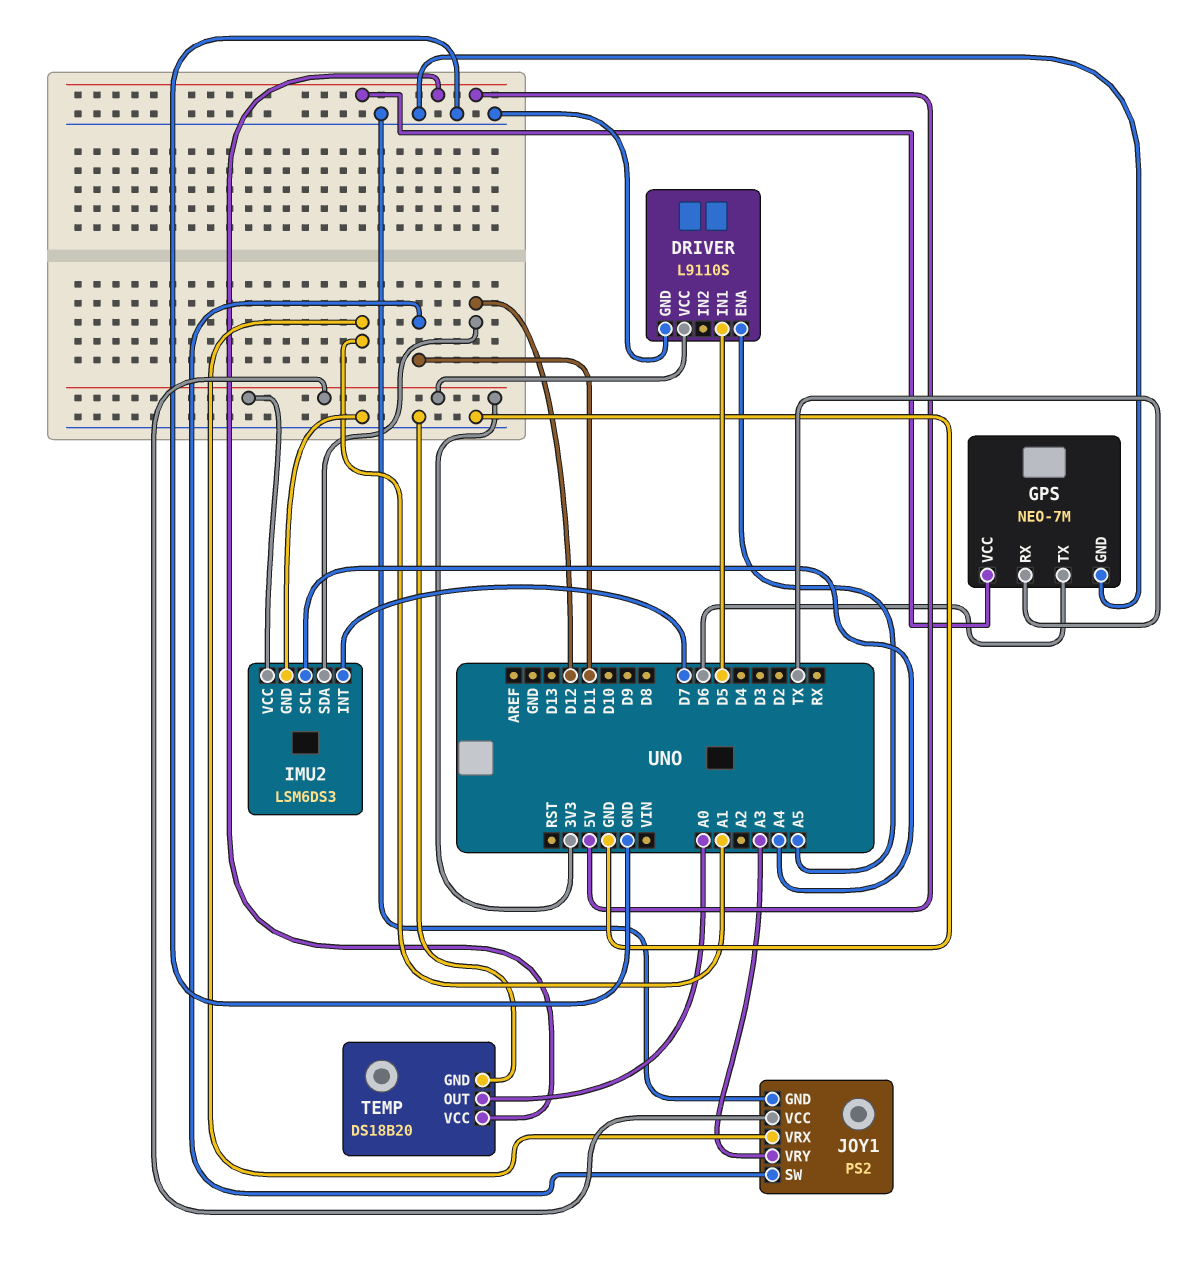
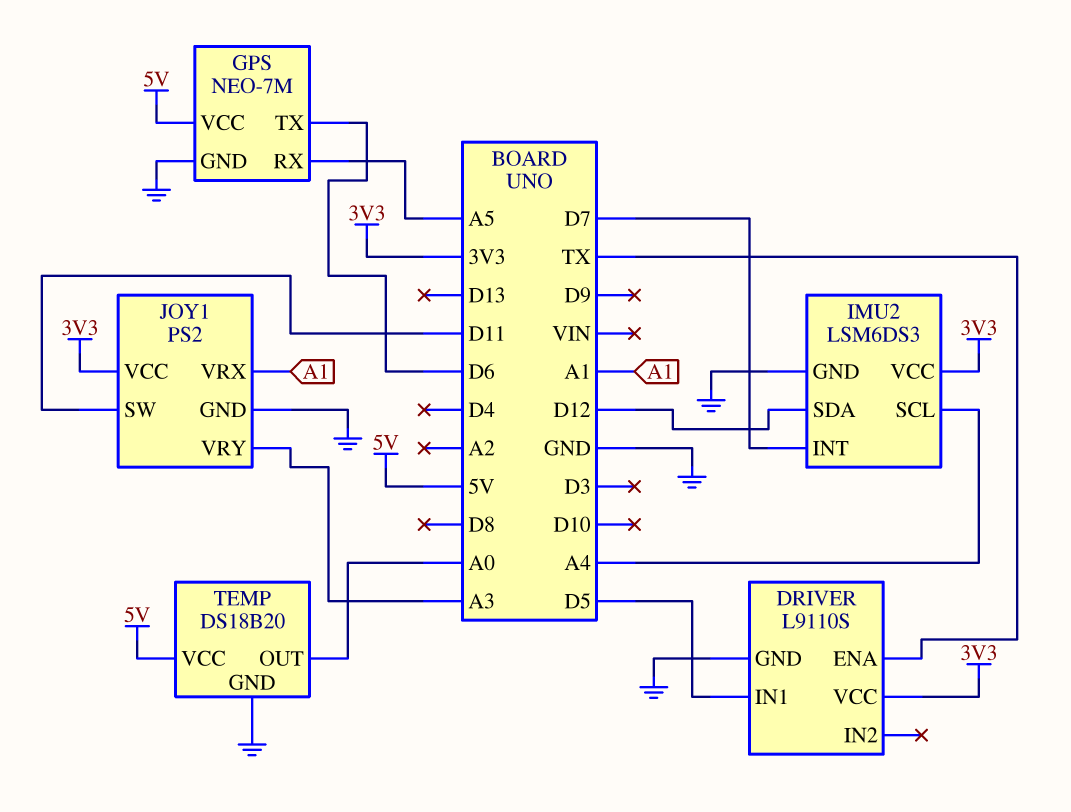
DRIVER pin ENA: A5 -> TX
GPS pin RX: TX -> A5

